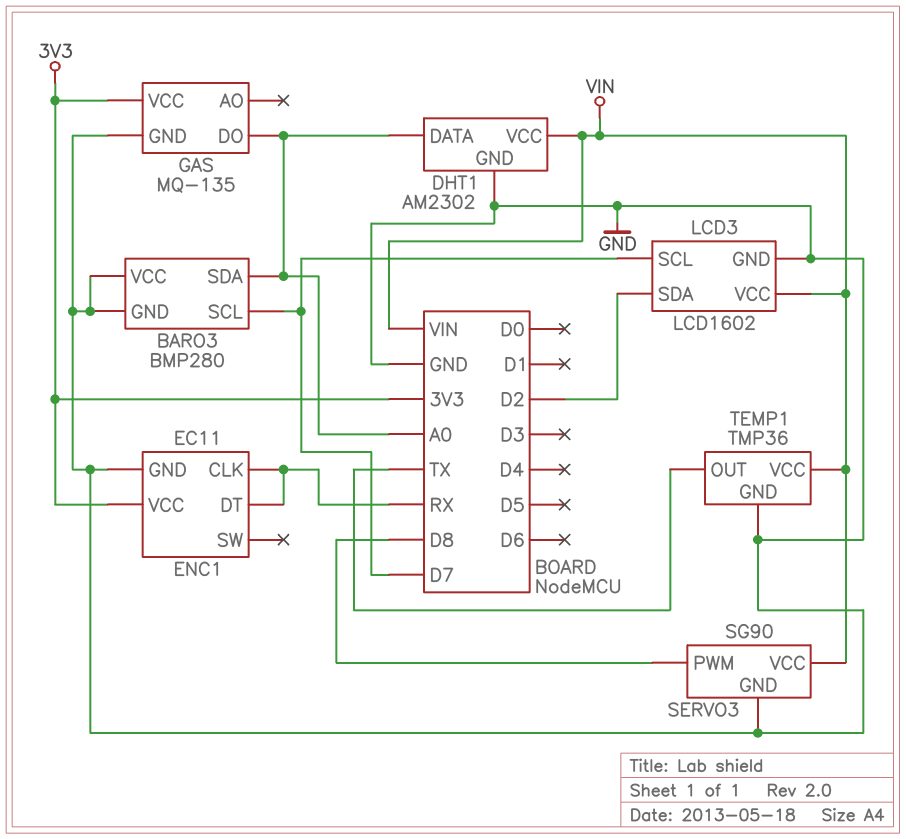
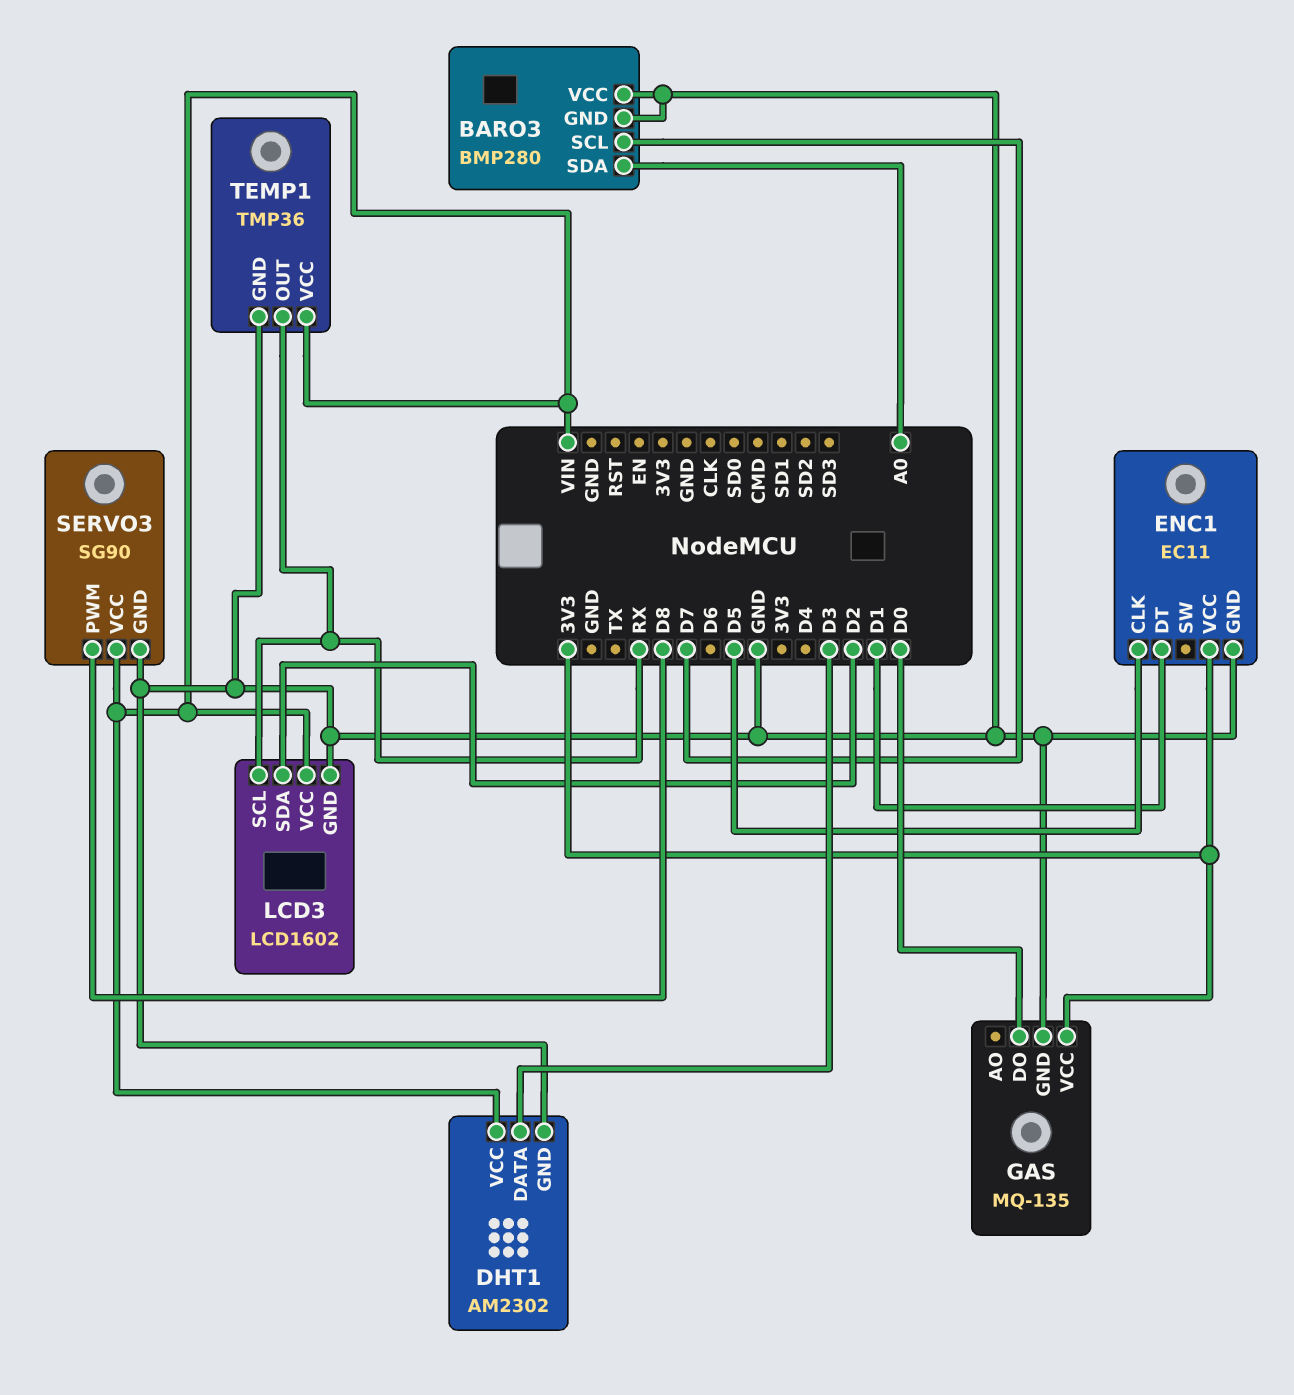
DHT1 pin DATA: A0 -> D3
ENC1 pin CLK: RX -> D5
ENC1 pin DT: RX -> D1
GAS pin DO: A0 -> D0
LCD3 pin SCL: D7 -> RX
TEMP1 pin OUT: TX -> RX

